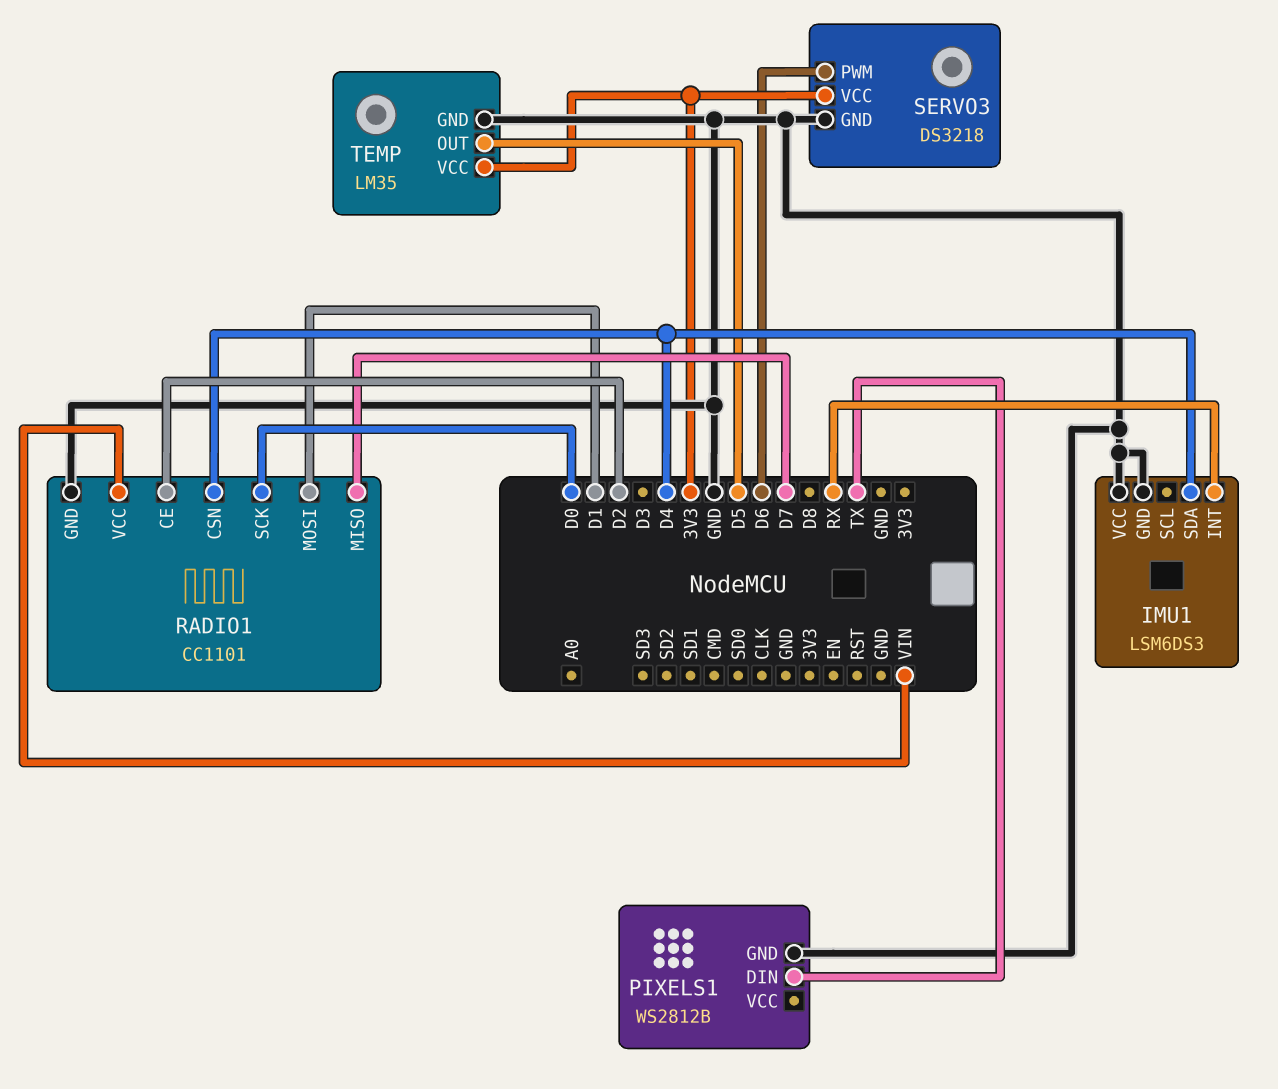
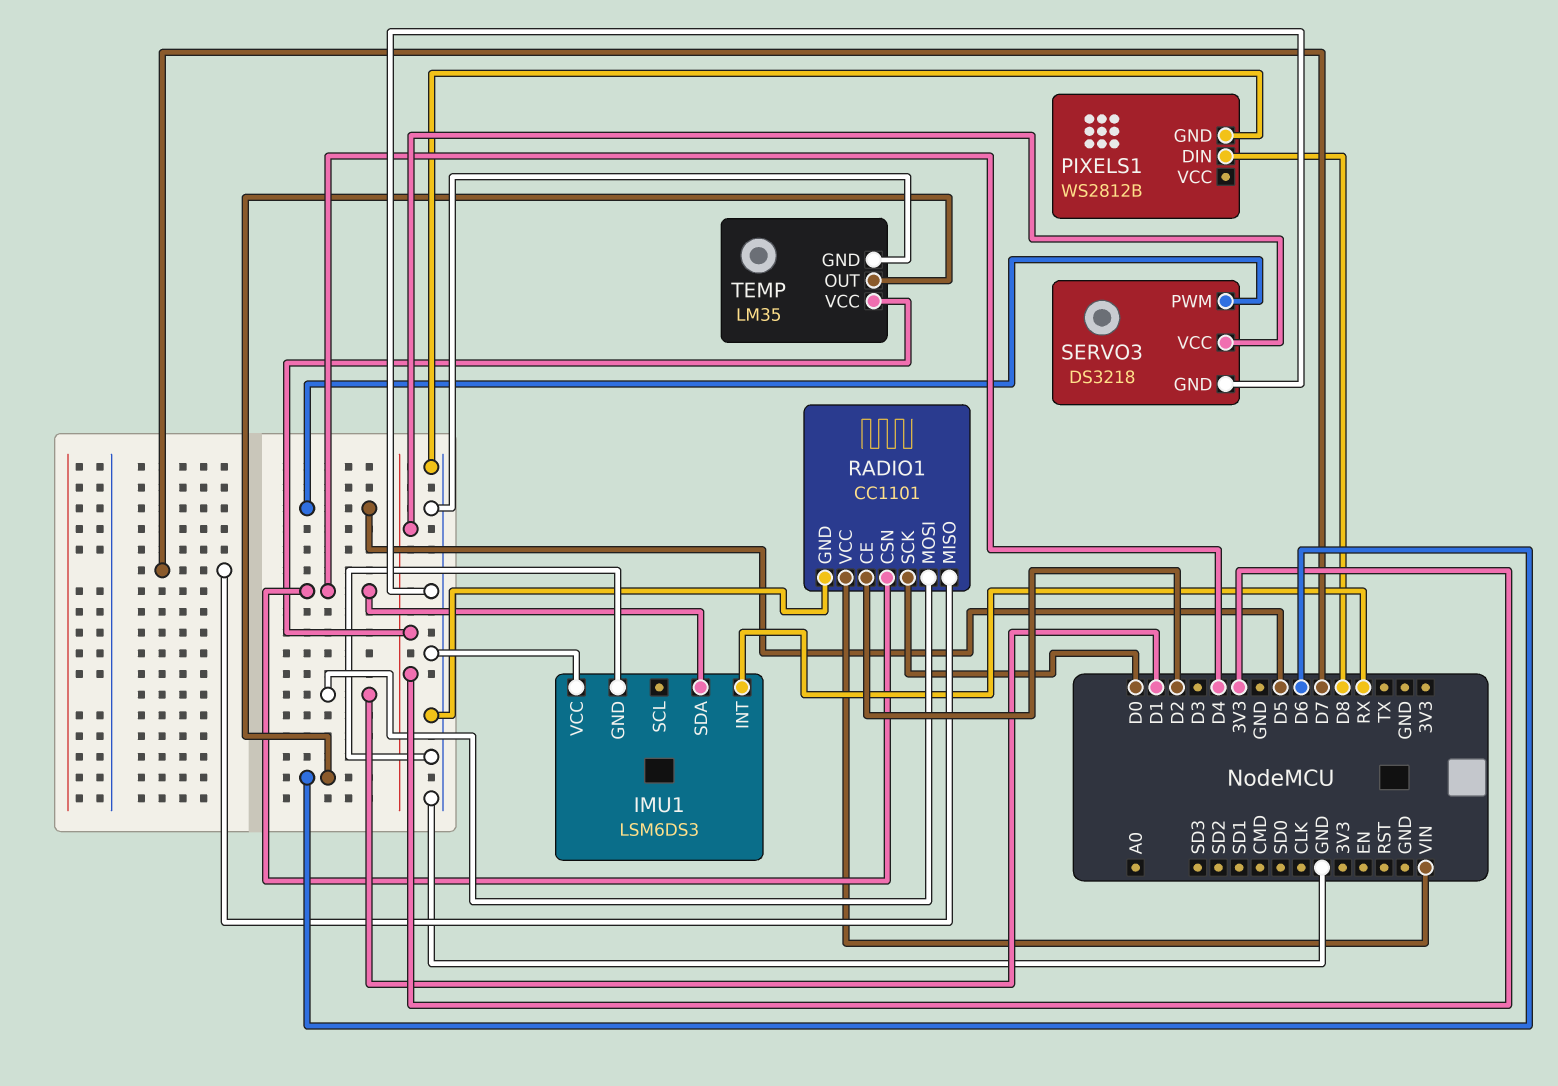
PIXELS1 pin DIN: TX -> D8
SERVO3 pin PWM: D6 -> D5
TEMP pin OUT: D5 -> D6

